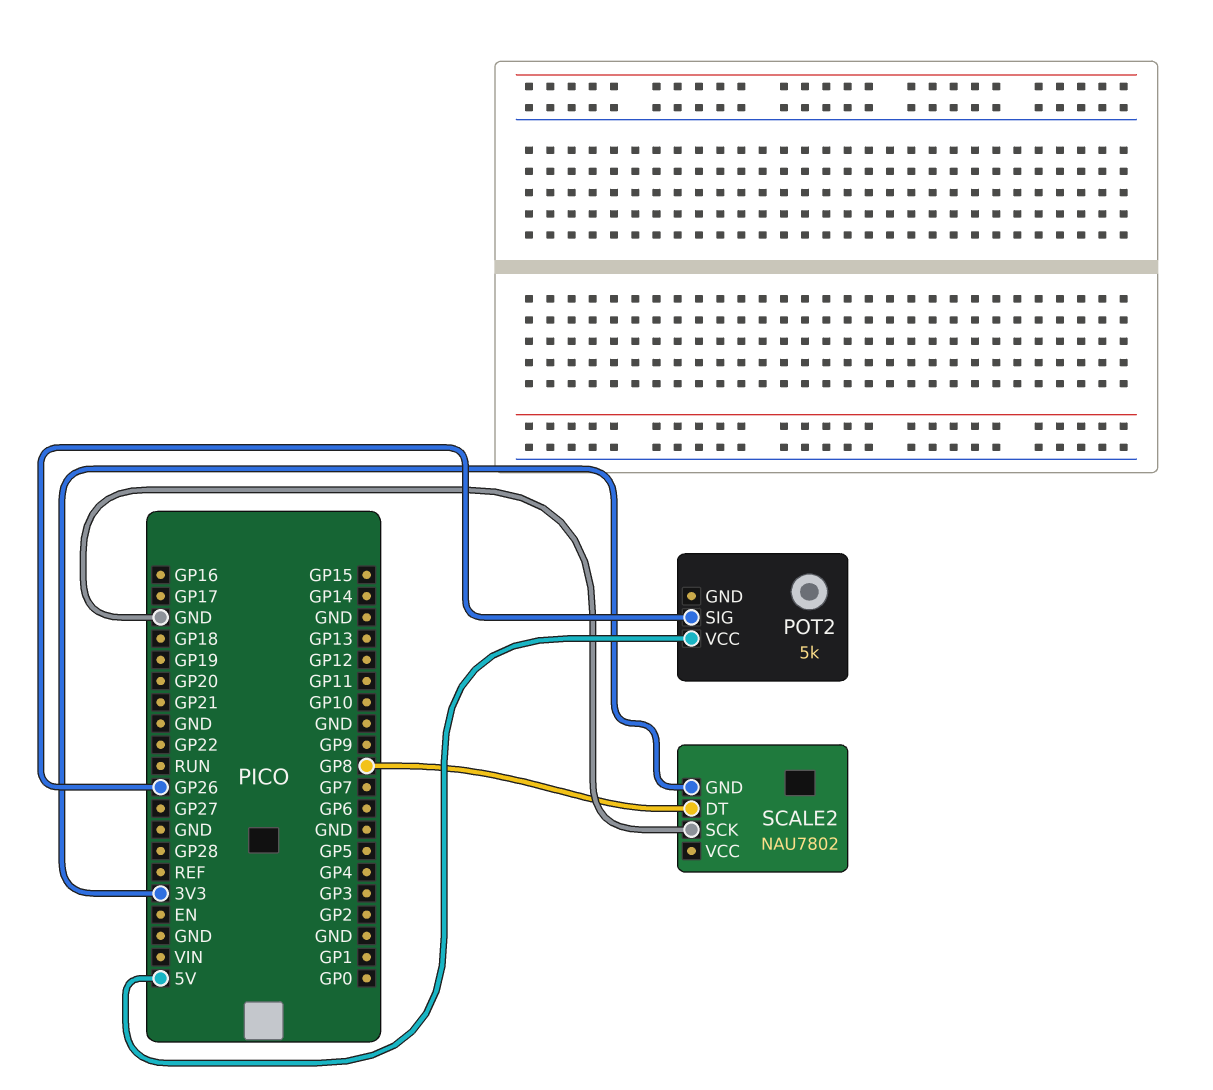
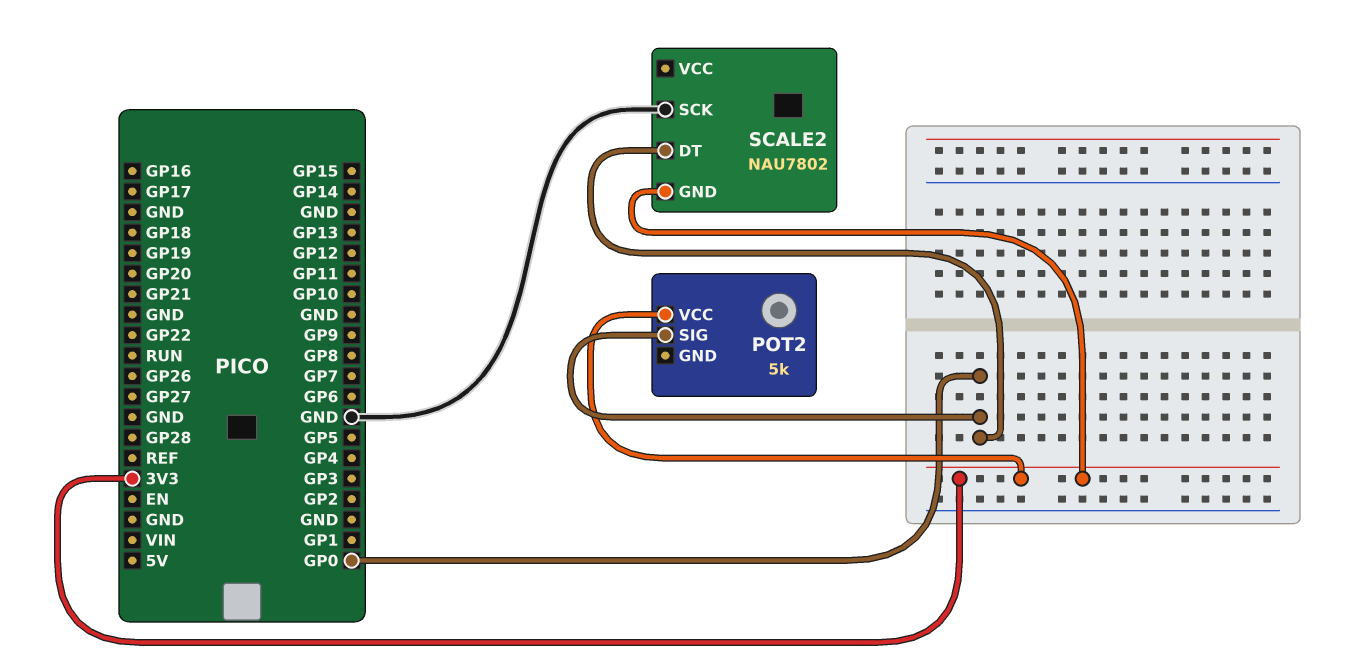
POT2 pin SIG: GP26 -> GP0
POT2 pin VCC: 5V -> 3V3
SCALE2 pin DT: GP8 -> GP0

